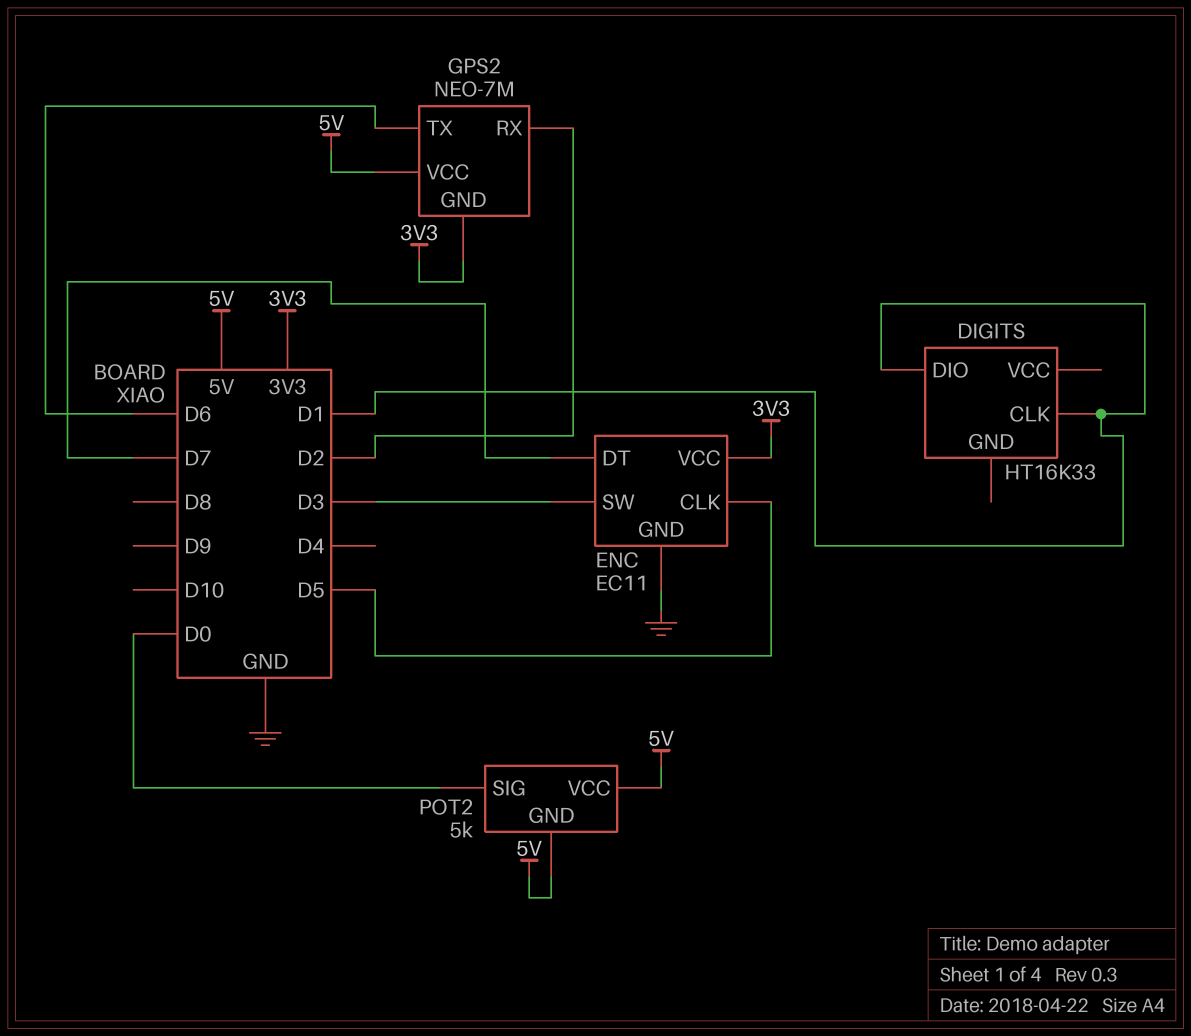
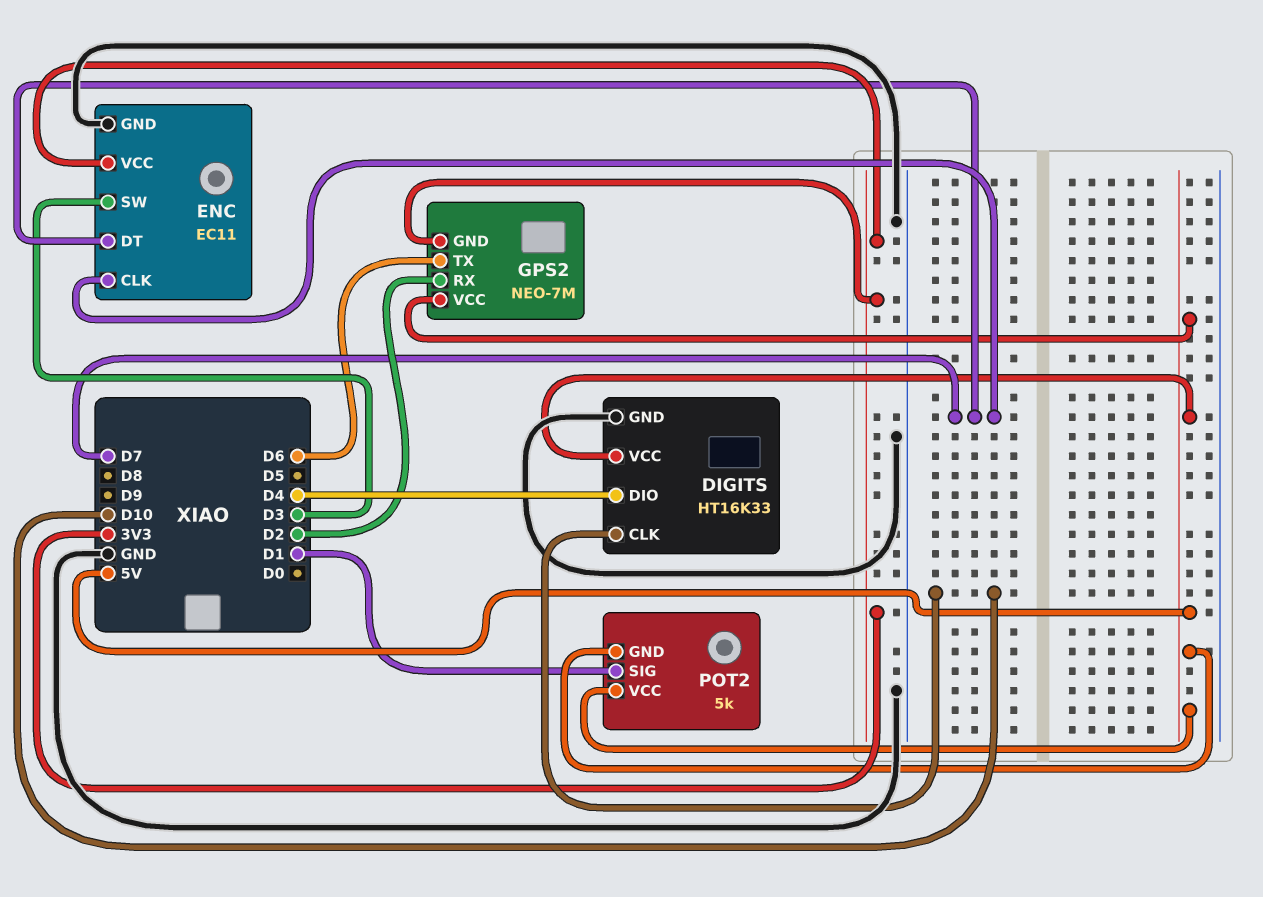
DIGITS pin CLK: D1 -> D10
DIGITS pin DIO: D1 -> D4
DIGITS pin GND: none -> GND
DIGITS pin VCC: none -> 5V
ENC pin CLK: D5 -> D7
POT2 pin SIG: D0 -> D1

